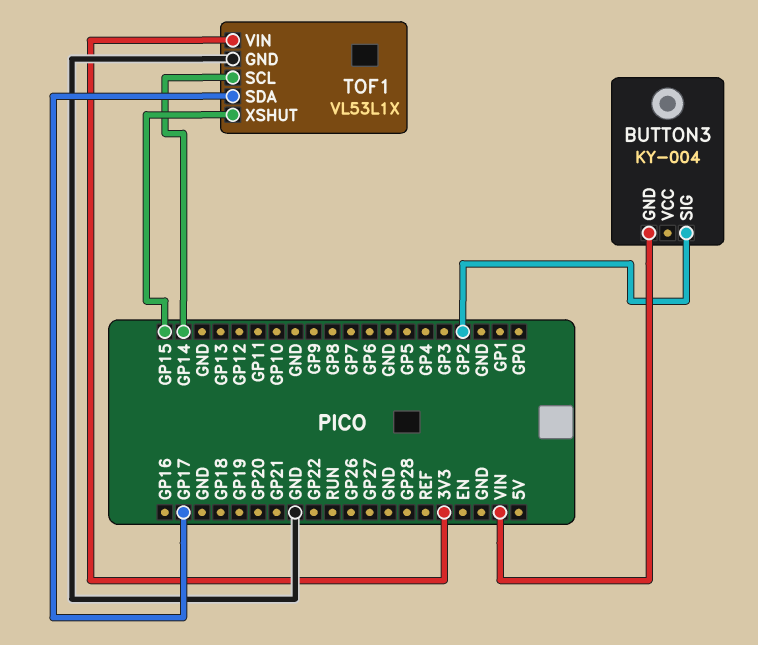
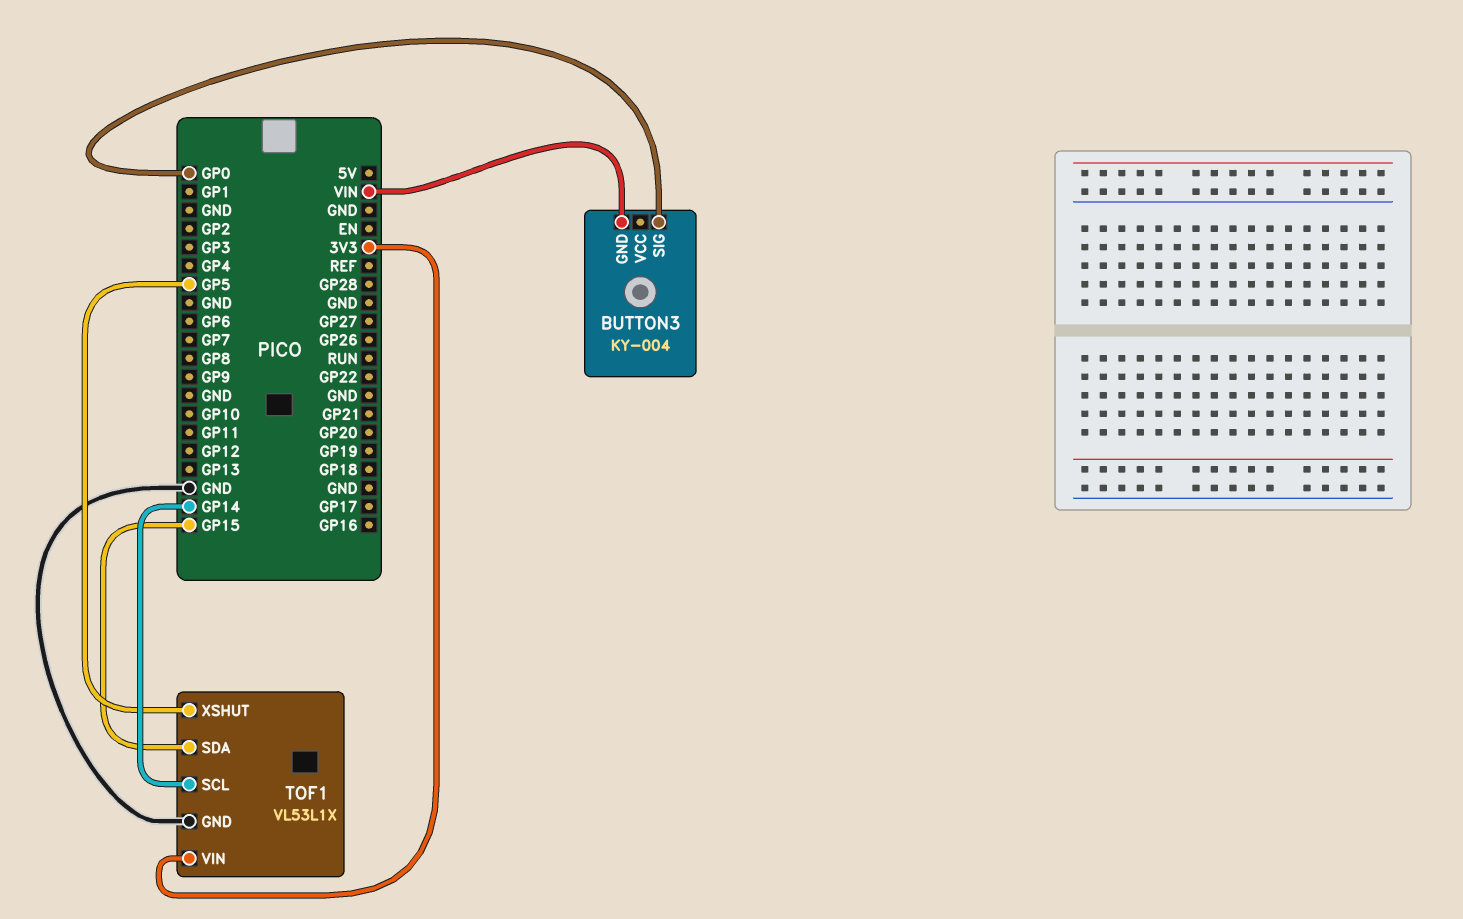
BUTTON3 pin SIG: GP2 -> GP0
TOF1 pin SDA: GP17 -> GP15
TOF1 pin XSHUT: GP15 -> GP5

